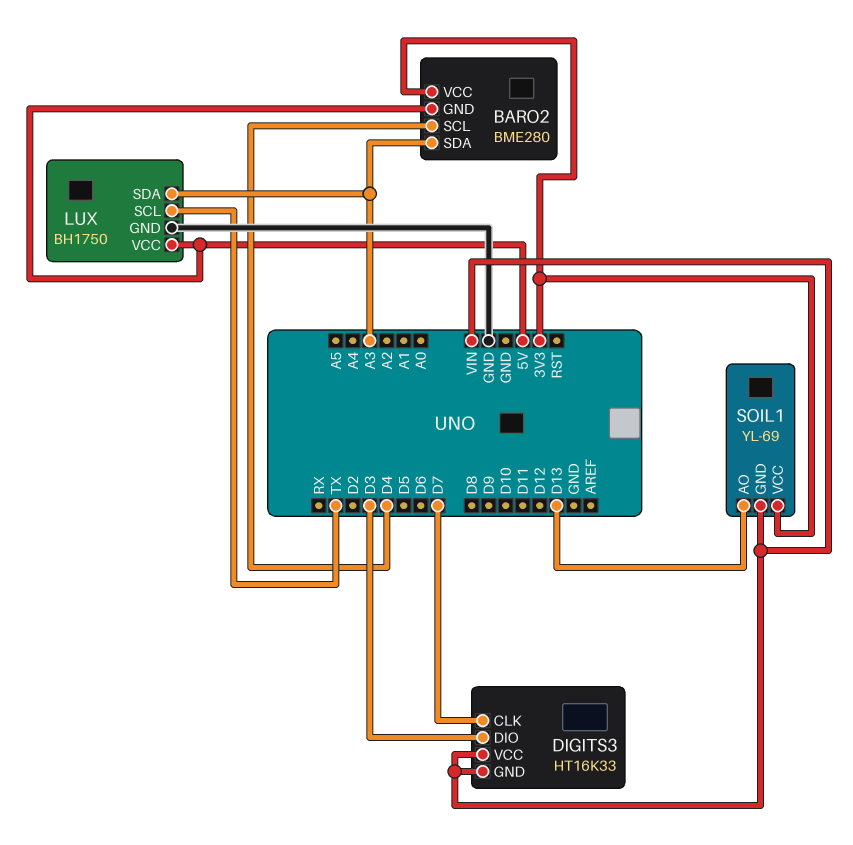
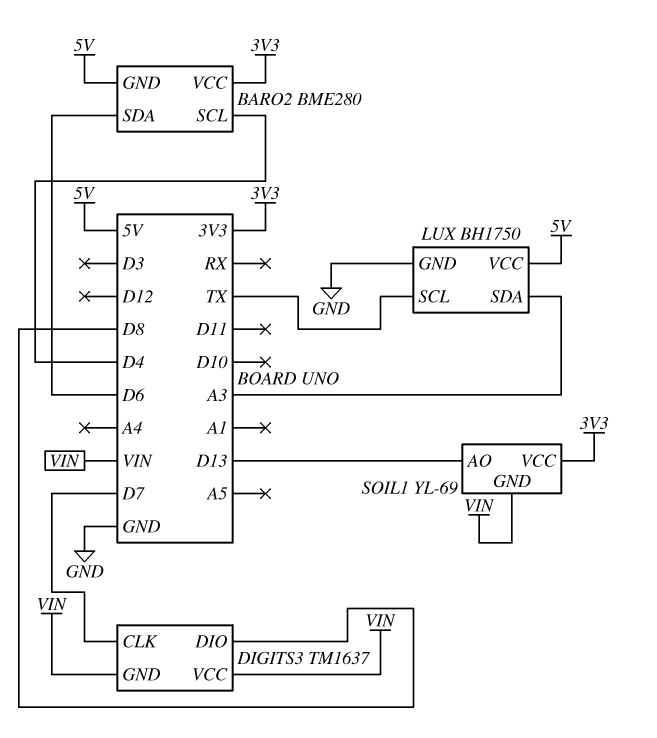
BARO2 pin SDA: A3 -> D6
DIGITS3: HT16K33 -> TM1637
DIGITS3 pin DIO: D3 -> D8

